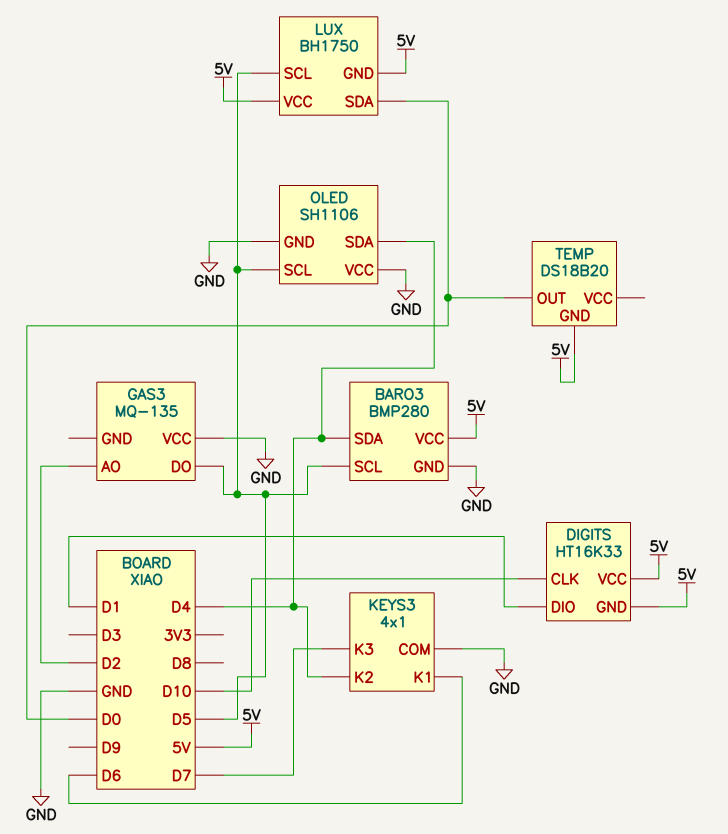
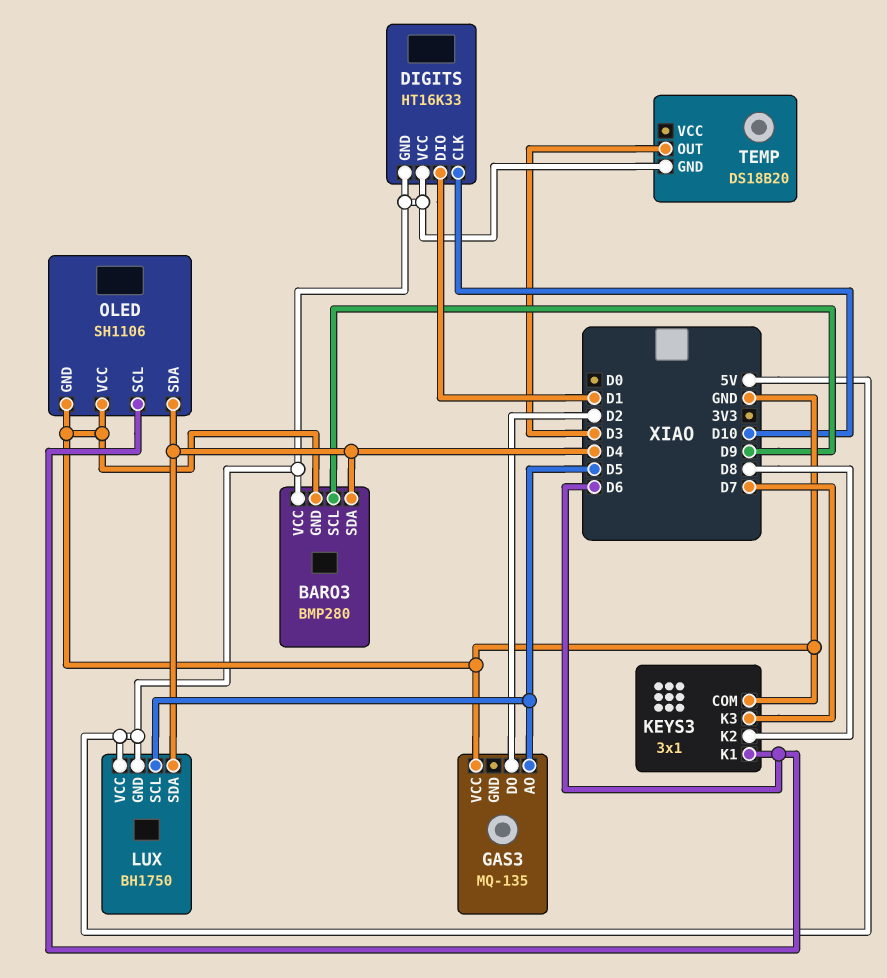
BARO3 pin SCL: D5 -> D9
GAS3 pin AO: D2 -> D5
GAS3 pin DO: D5 -> D2
KEYS3: 4x1 -> 3x1
KEYS3 pin K2: D4 -> D8
LUX pin SDA: D0 -> D4
OLED pin SCL: D5 -> D6
TEMP pin OUT: D0 -> D3

